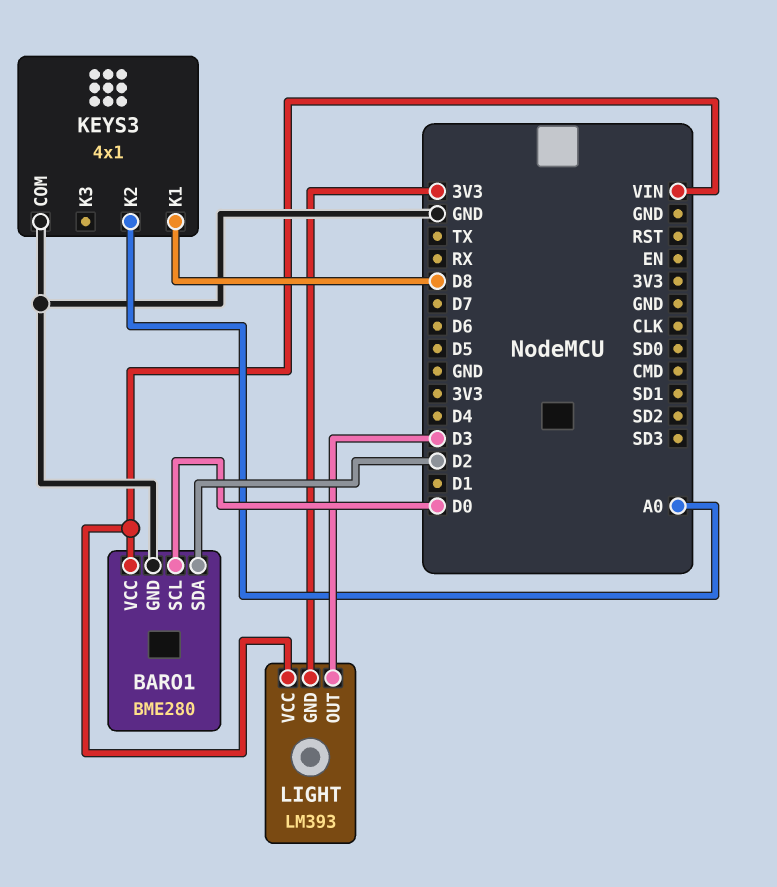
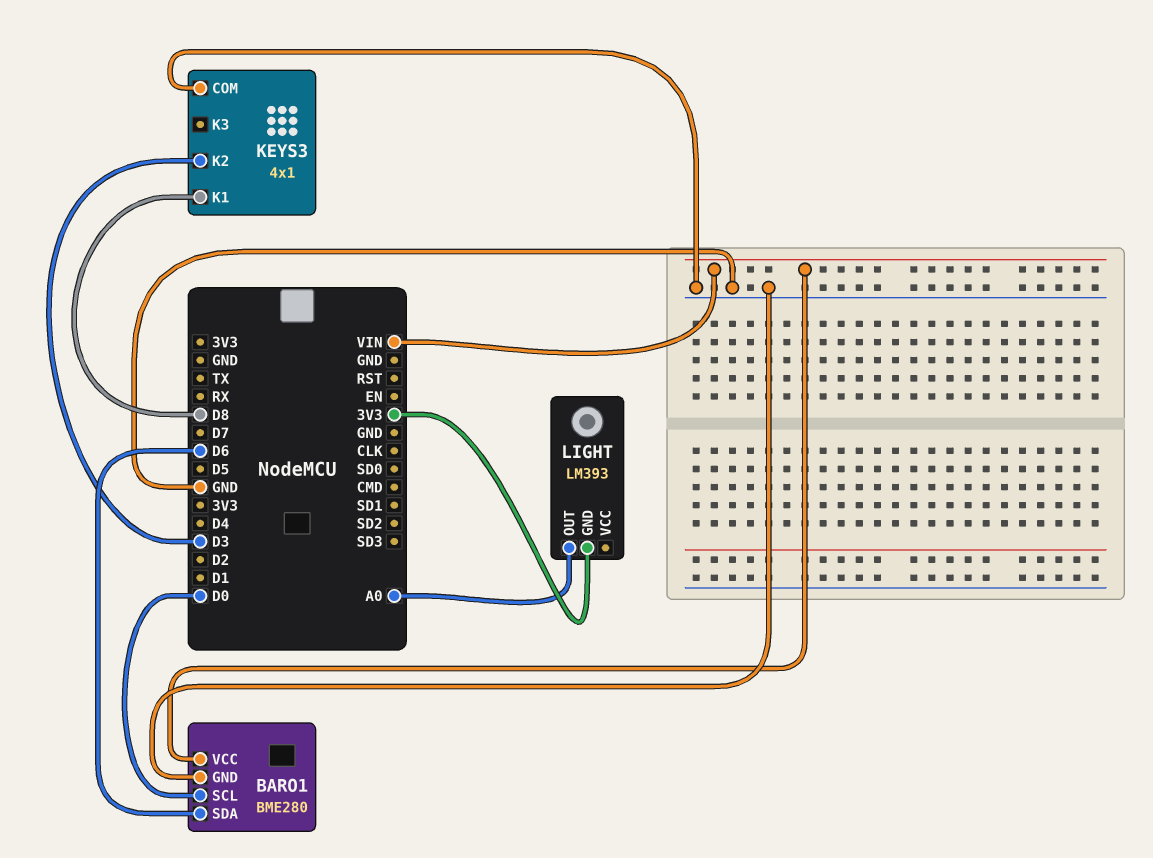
BARO1 pin SDA: D2 -> D6
KEYS3 pin K2: A0 -> D3
LIGHT pin OUT: D3 -> A0
LIGHT pin VCC: VIN -> none

